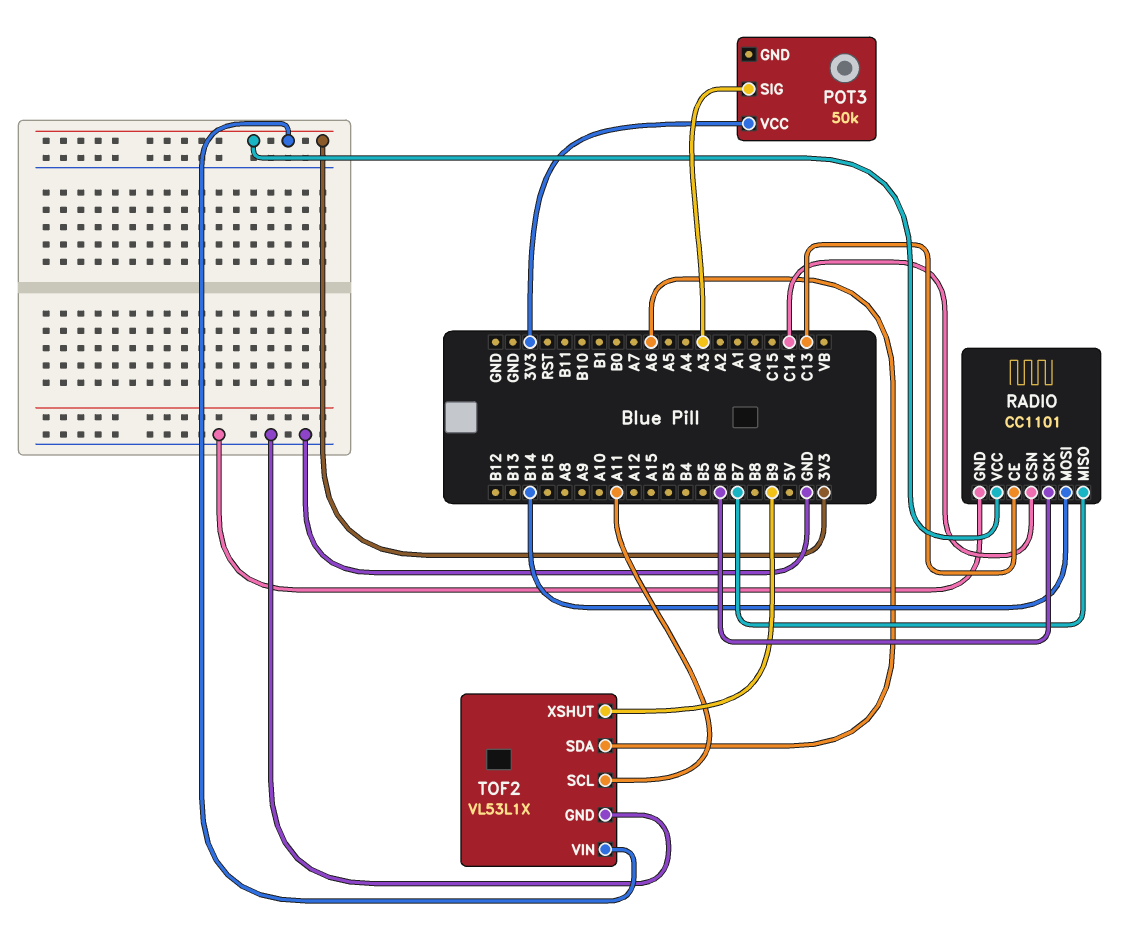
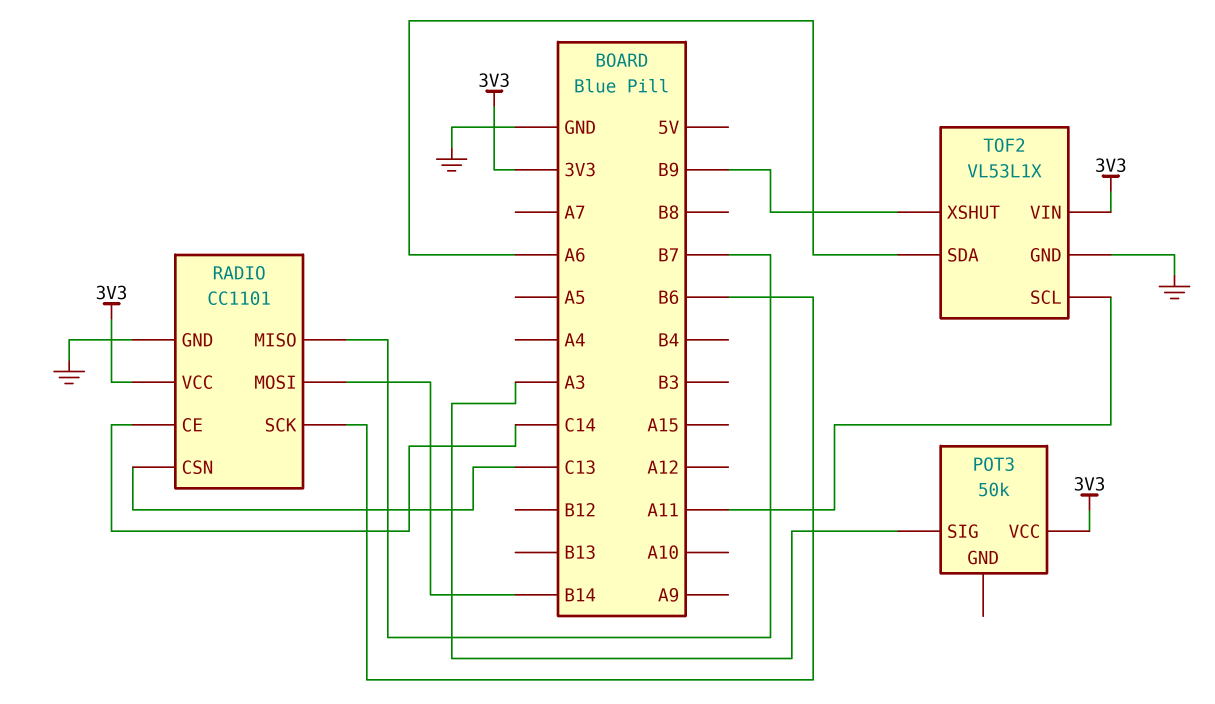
RADIO pin CE: C13 -> C14
RADIO pin CSN: C14 -> C13

